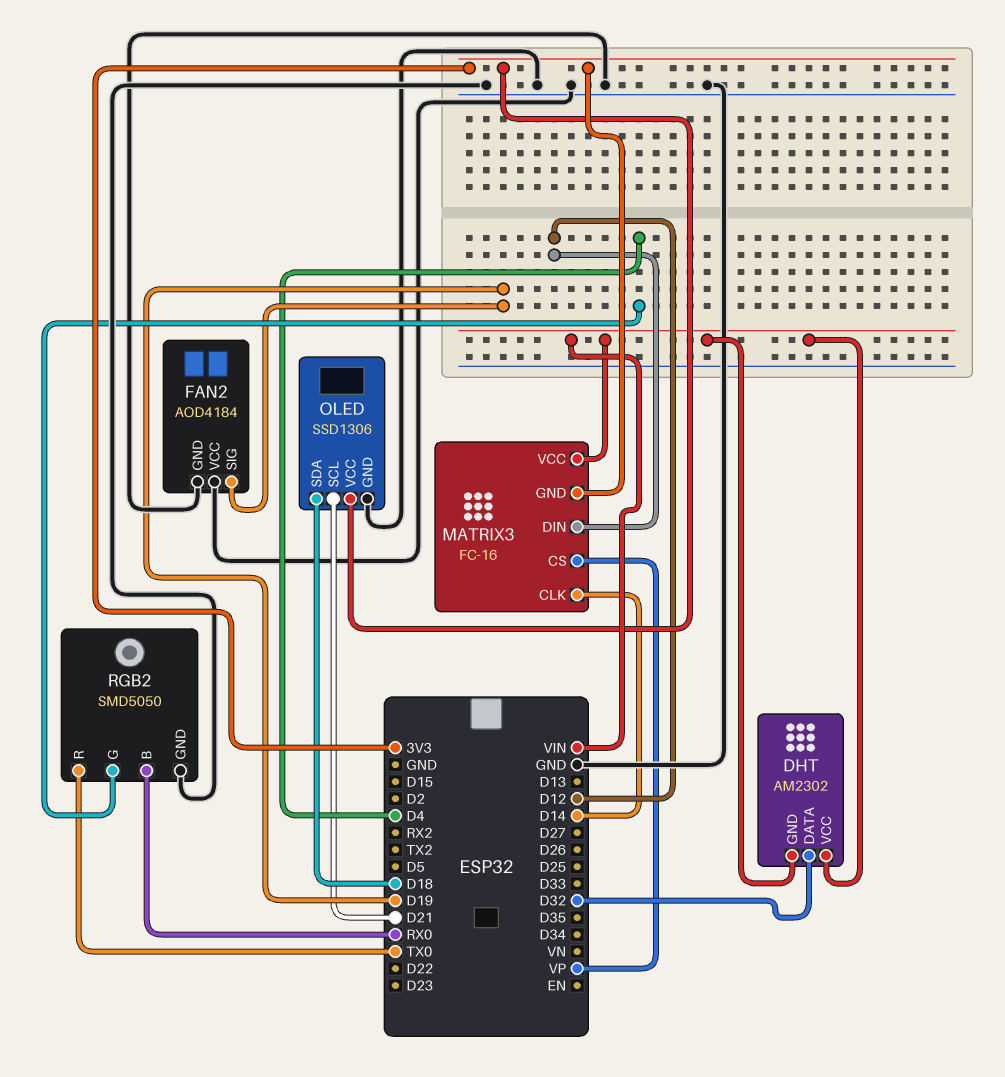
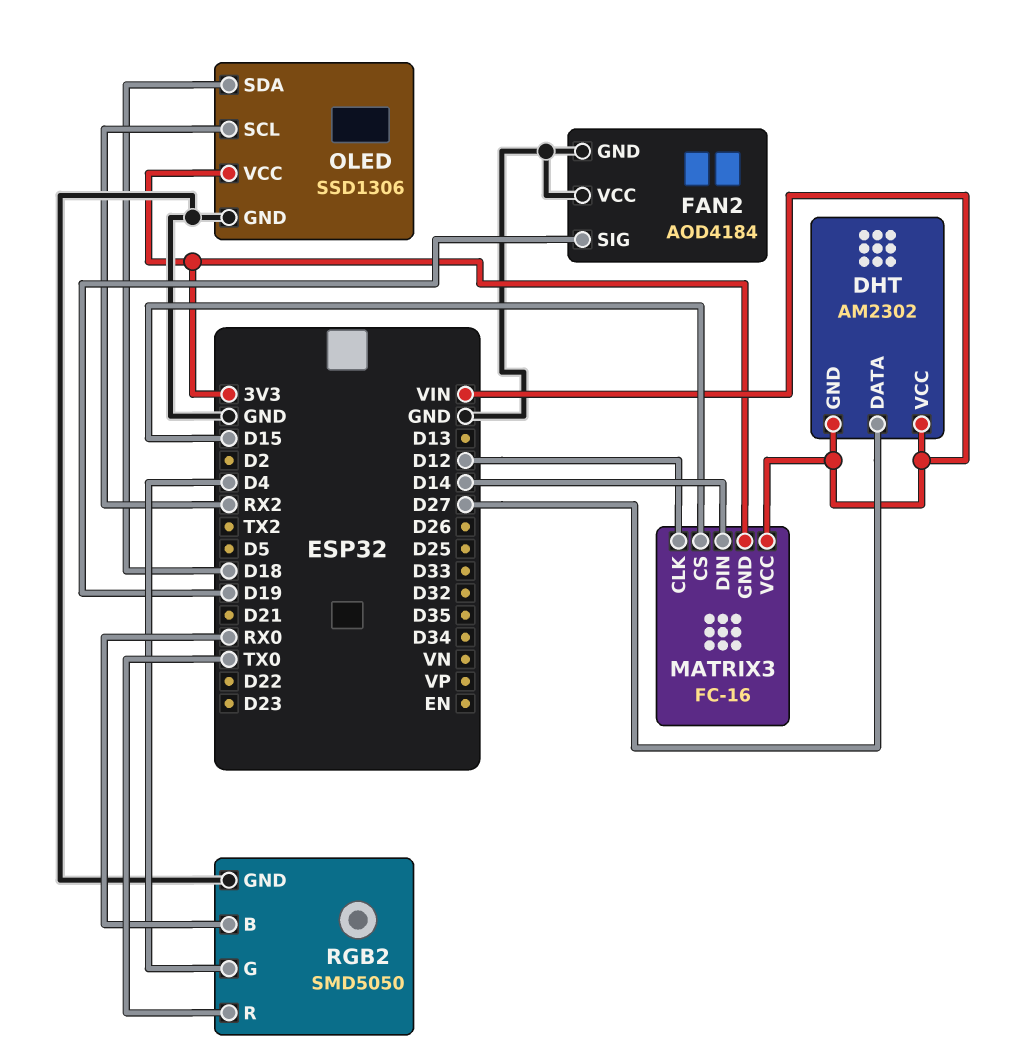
DHT pin DATA: D32 -> D27
MATRIX3 pin CLK: D14 -> D12
MATRIX3 pin CS: VP -> D15
MATRIX3 pin DIN: D12 -> D14
OLED pin SCL: D21 -> RX2

